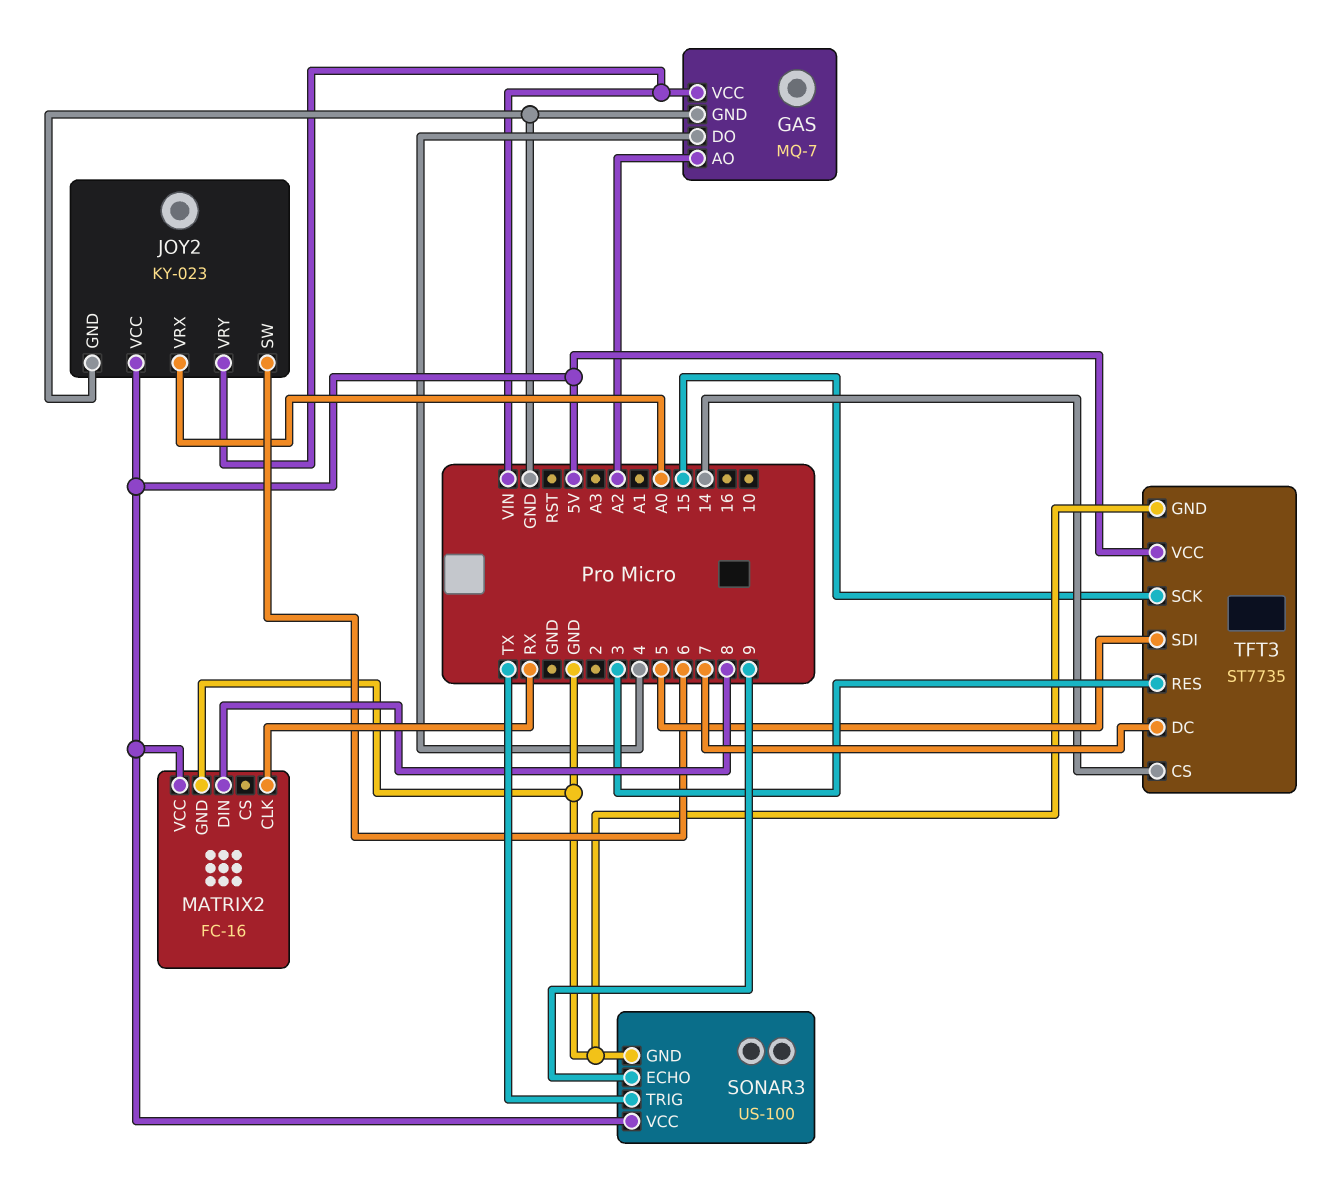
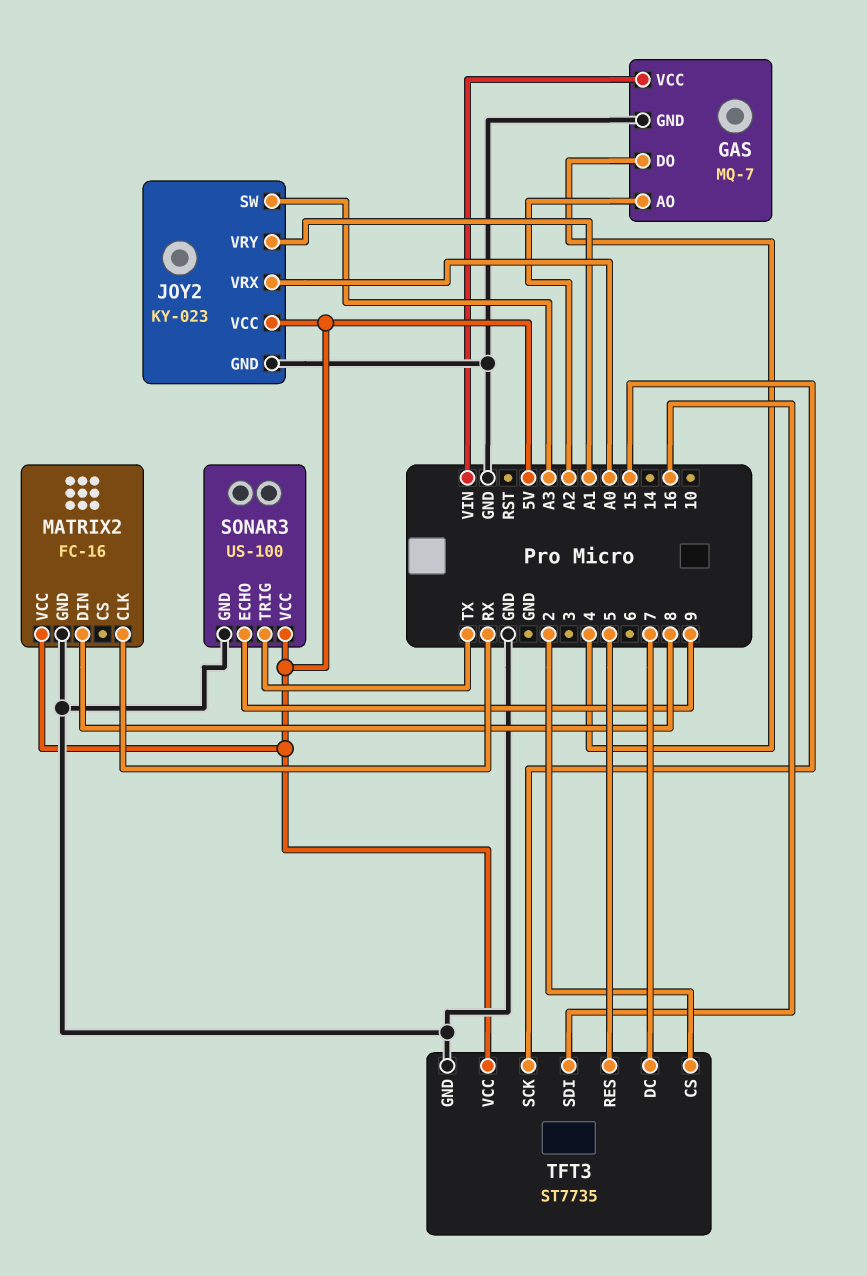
JOY2 pin SW: 6 -> A3
JOY2 pin VRY: VIN -> A1
TFT3 pin CS: 14 -> 2
TFT3 pin RES: 3 -> 5
TFT3 pin SDI: 5 -> 16

